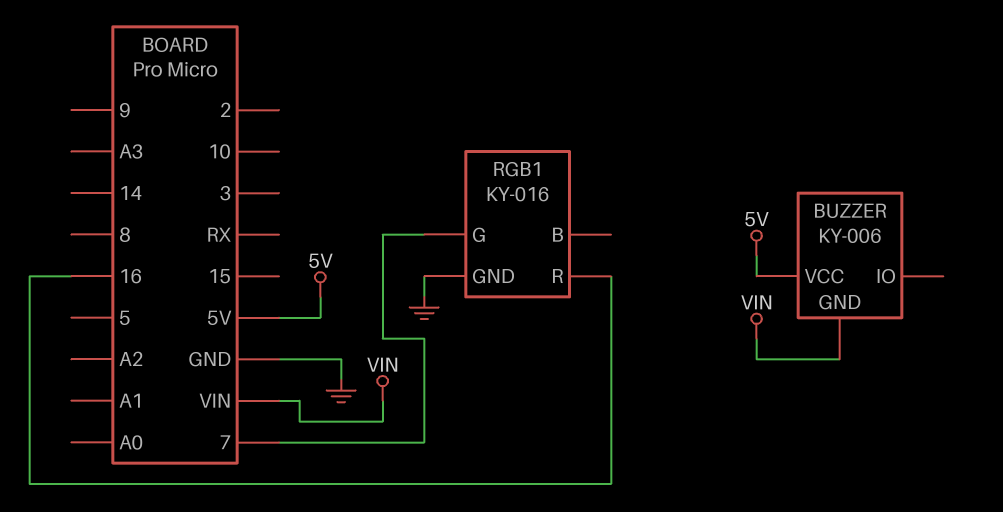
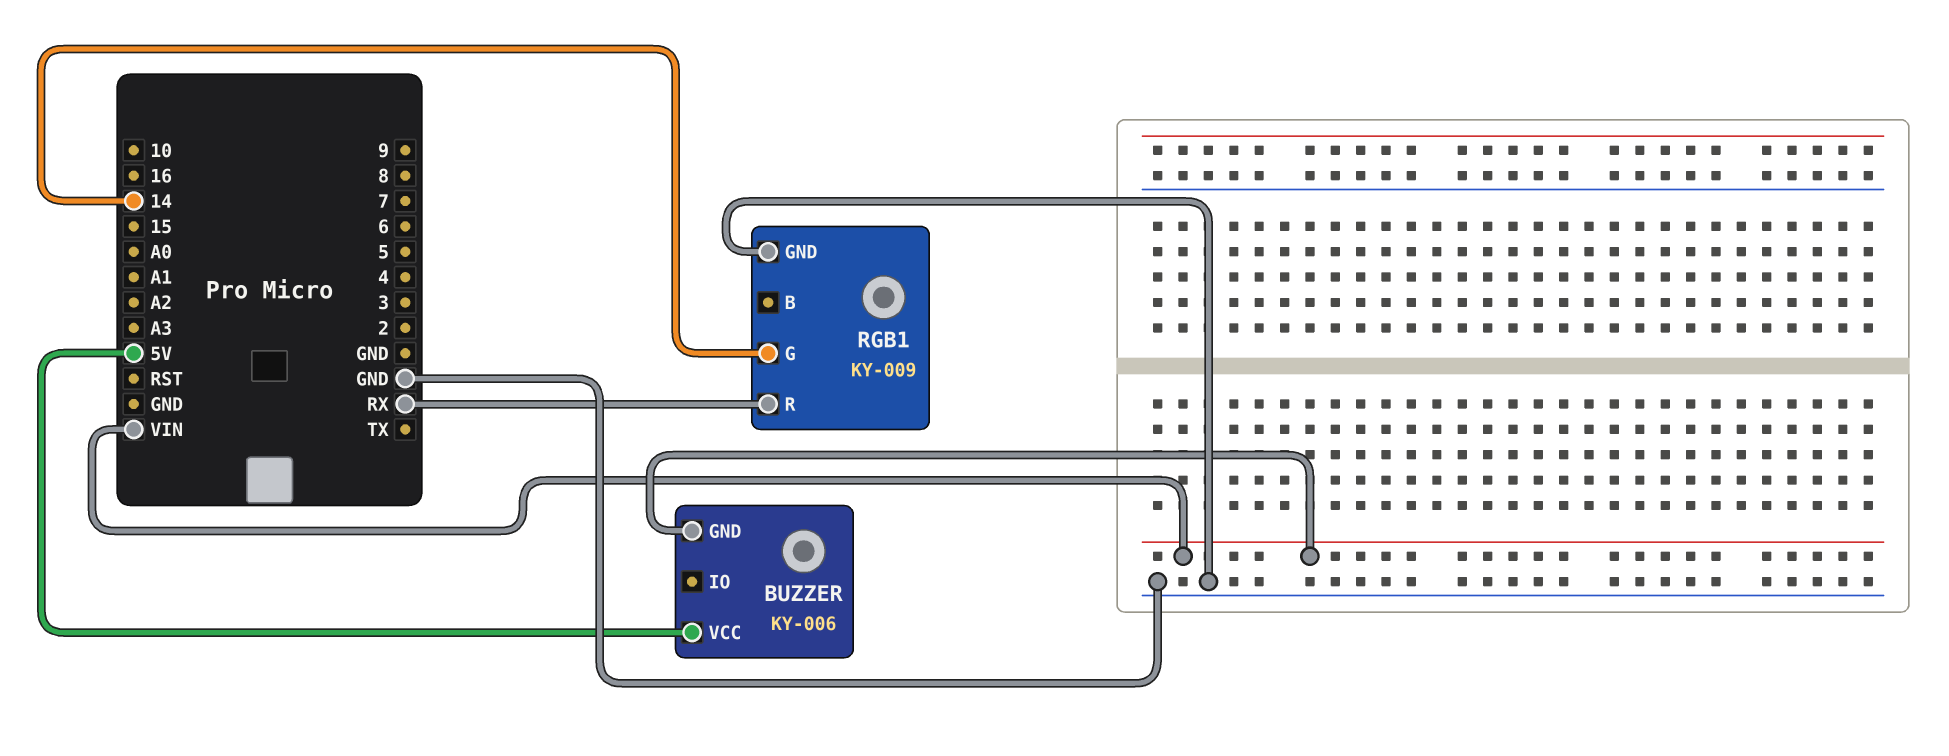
RGB1: KY-016 -> KY-009
RGB1 pin G: 7 -> 14
RGB1 pin R: 16 -> RX

